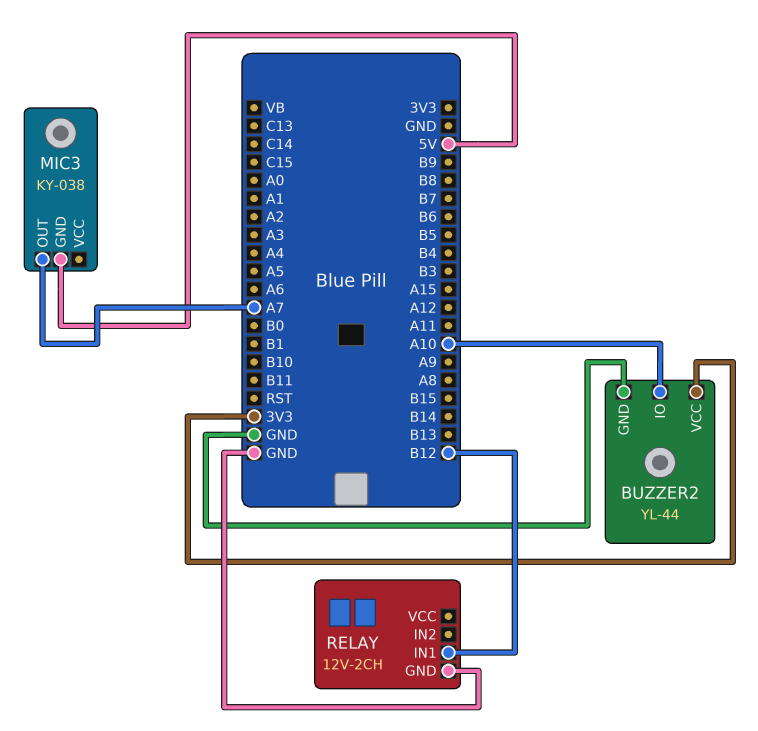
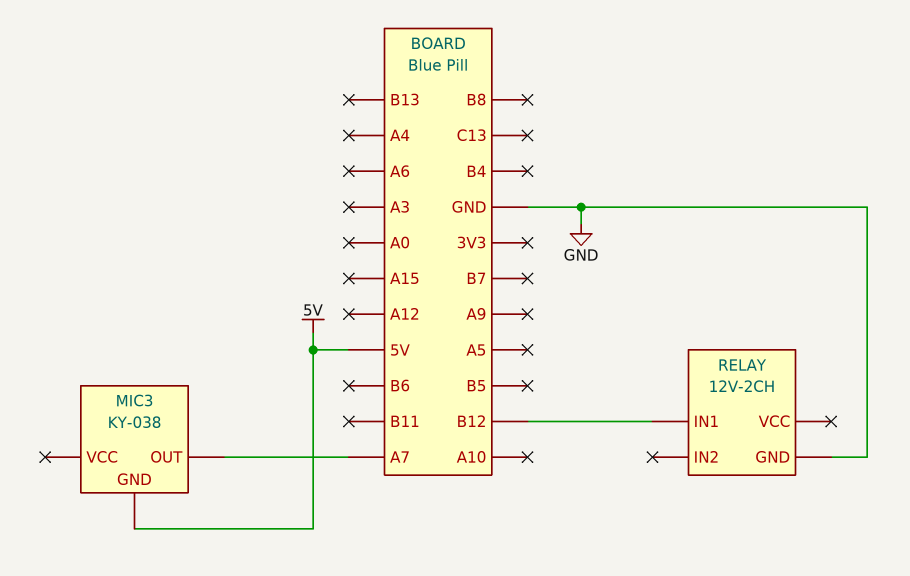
BUZZER2: YL-44 -> none
BUZZER2 pin GND: GND -> none
BUZZER2 pin IO: A10 -> none
BUZZER2 pin VCC: 3V3 -> none

